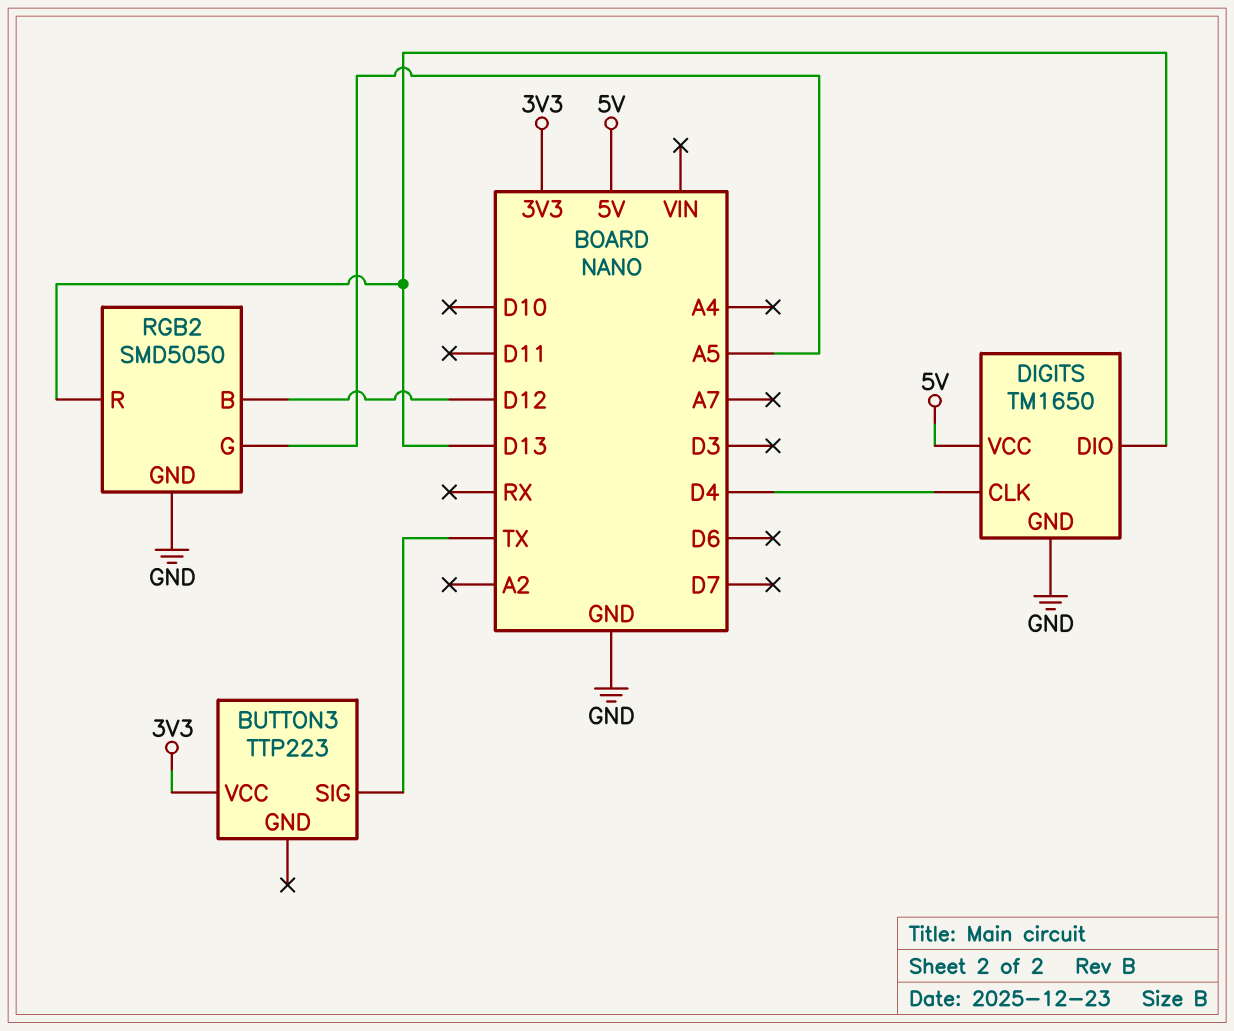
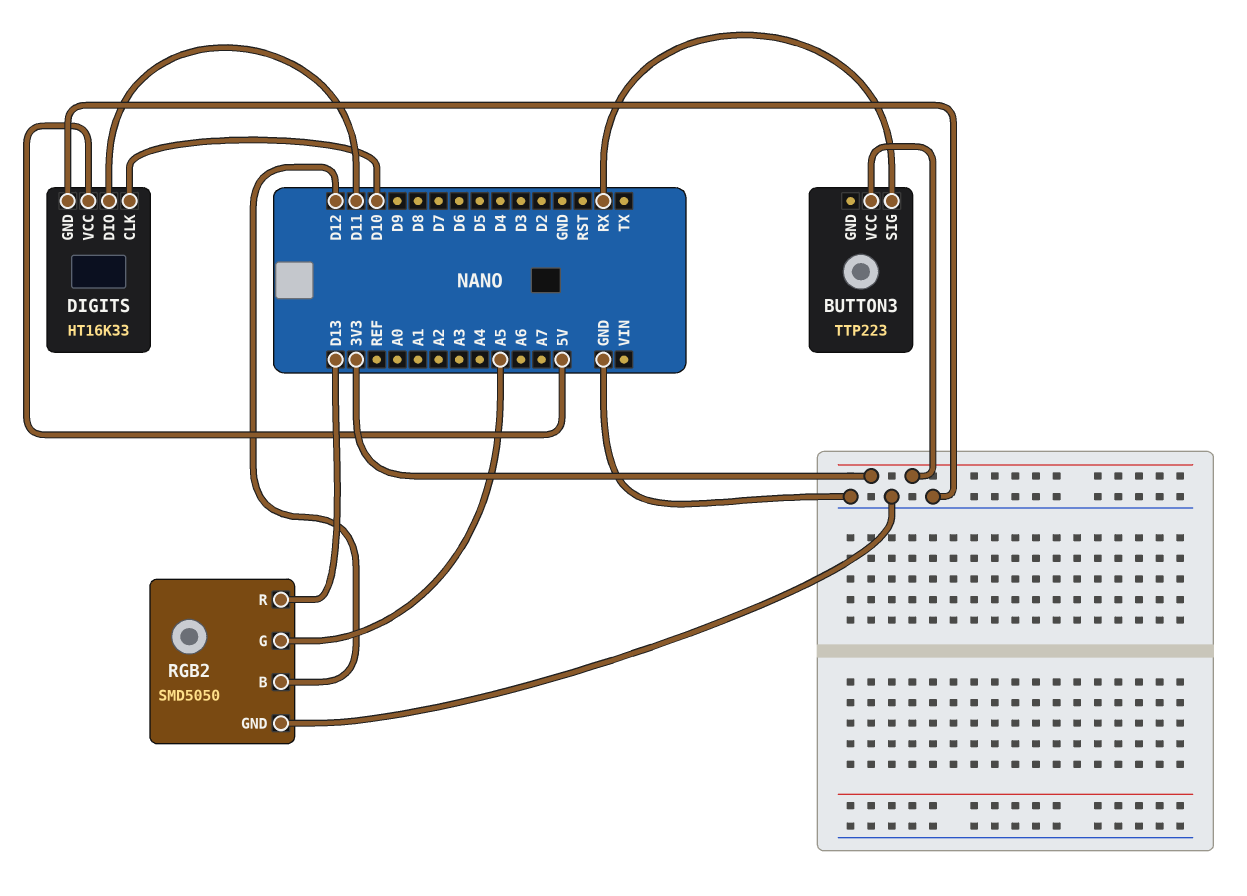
BUTTON3 pin SIG: TX -> RX
DIGITS: TM1650 -> HT16K33
DIGITS pin CLK: D4 -> D10
DIGITS pin DIO: D13 -> D11

